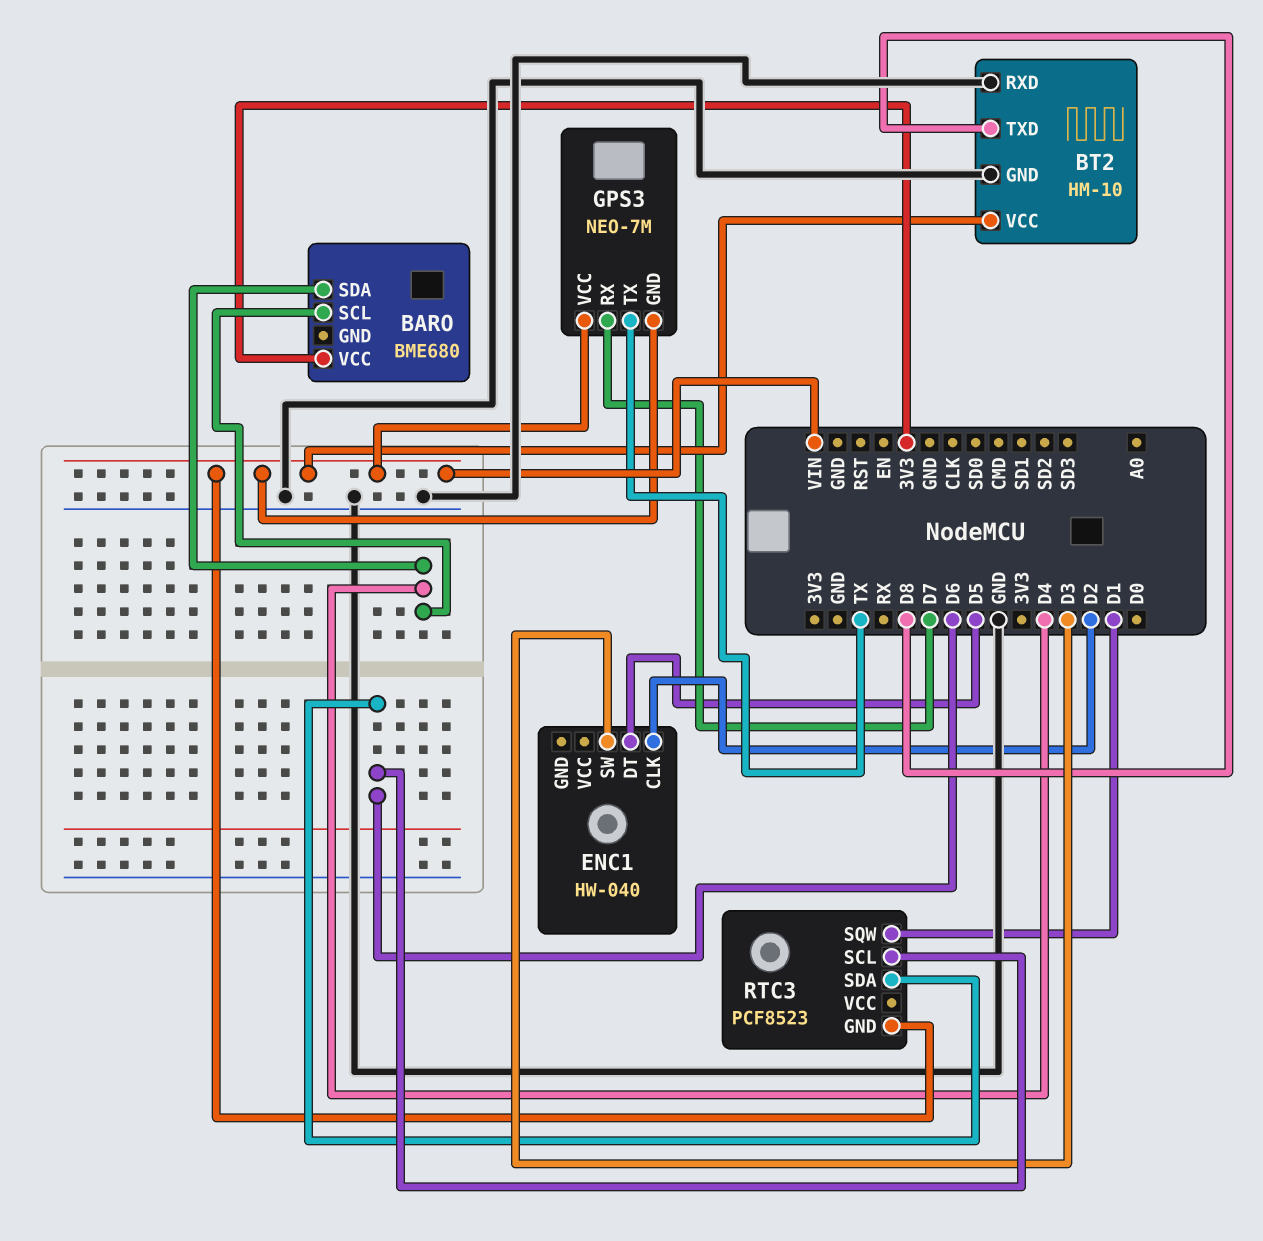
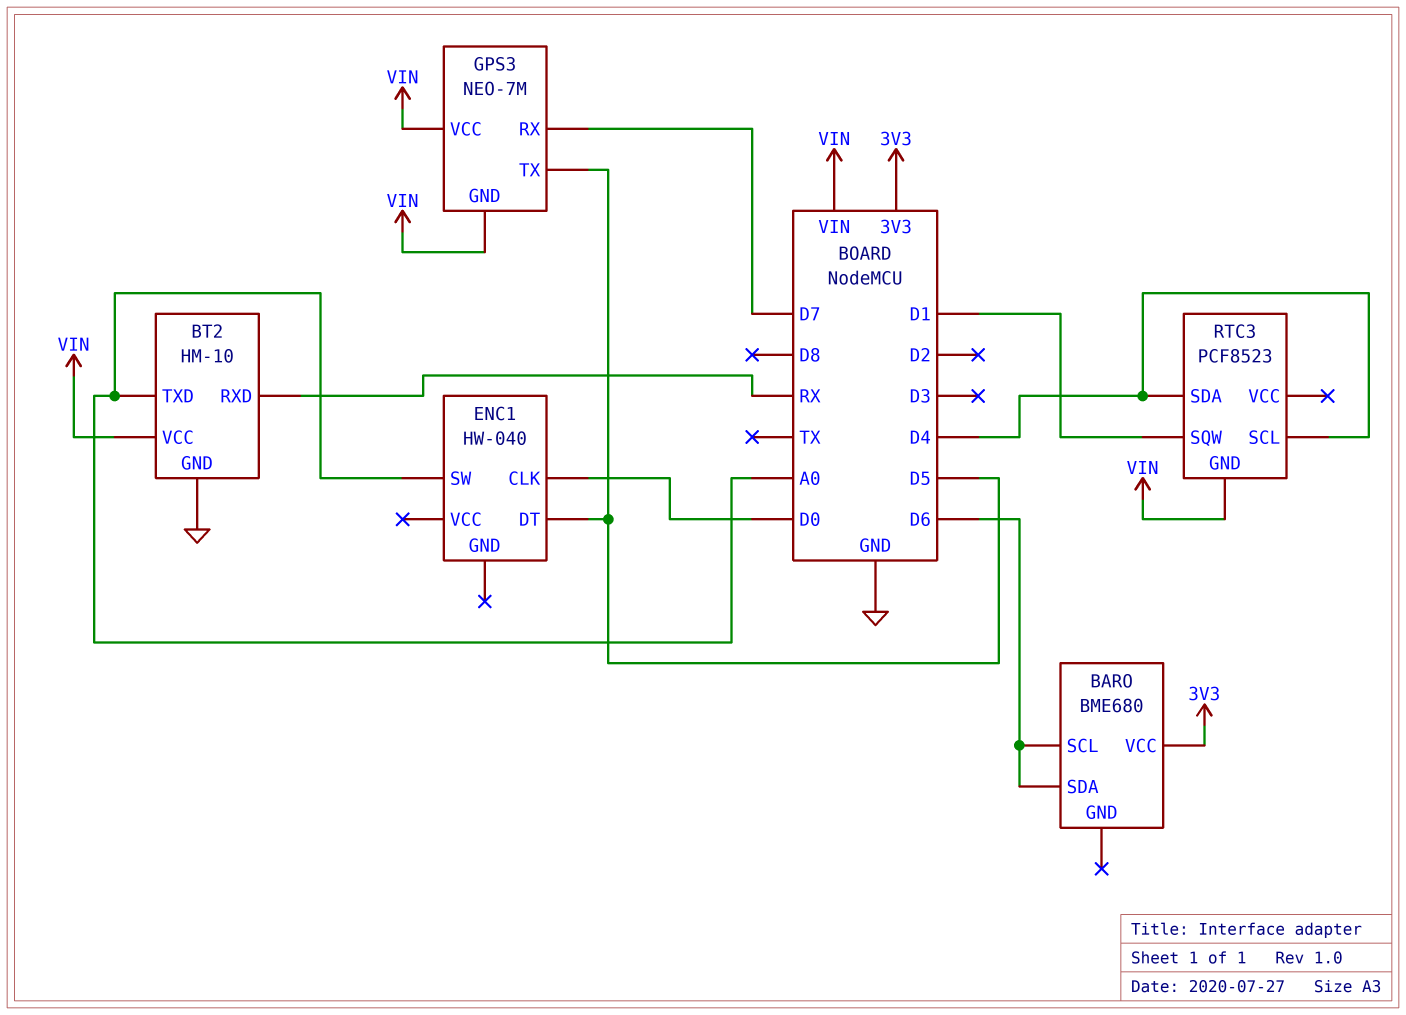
BARO pin SCL: D4 -> D6
BARO pin SDA: D4 -> D6
BT2 pin RXD: GND -> RX
BT2 pin TXD: D8 -> A0
ENC1 pin CLK: D2 -> D0
ENC1 pin SW: D3 -> A0
GPS3 pin TX: TX -> D5
RTC3 pin SCL: D6 -> D4
RTC3 pin SDA: D6 -> D4

